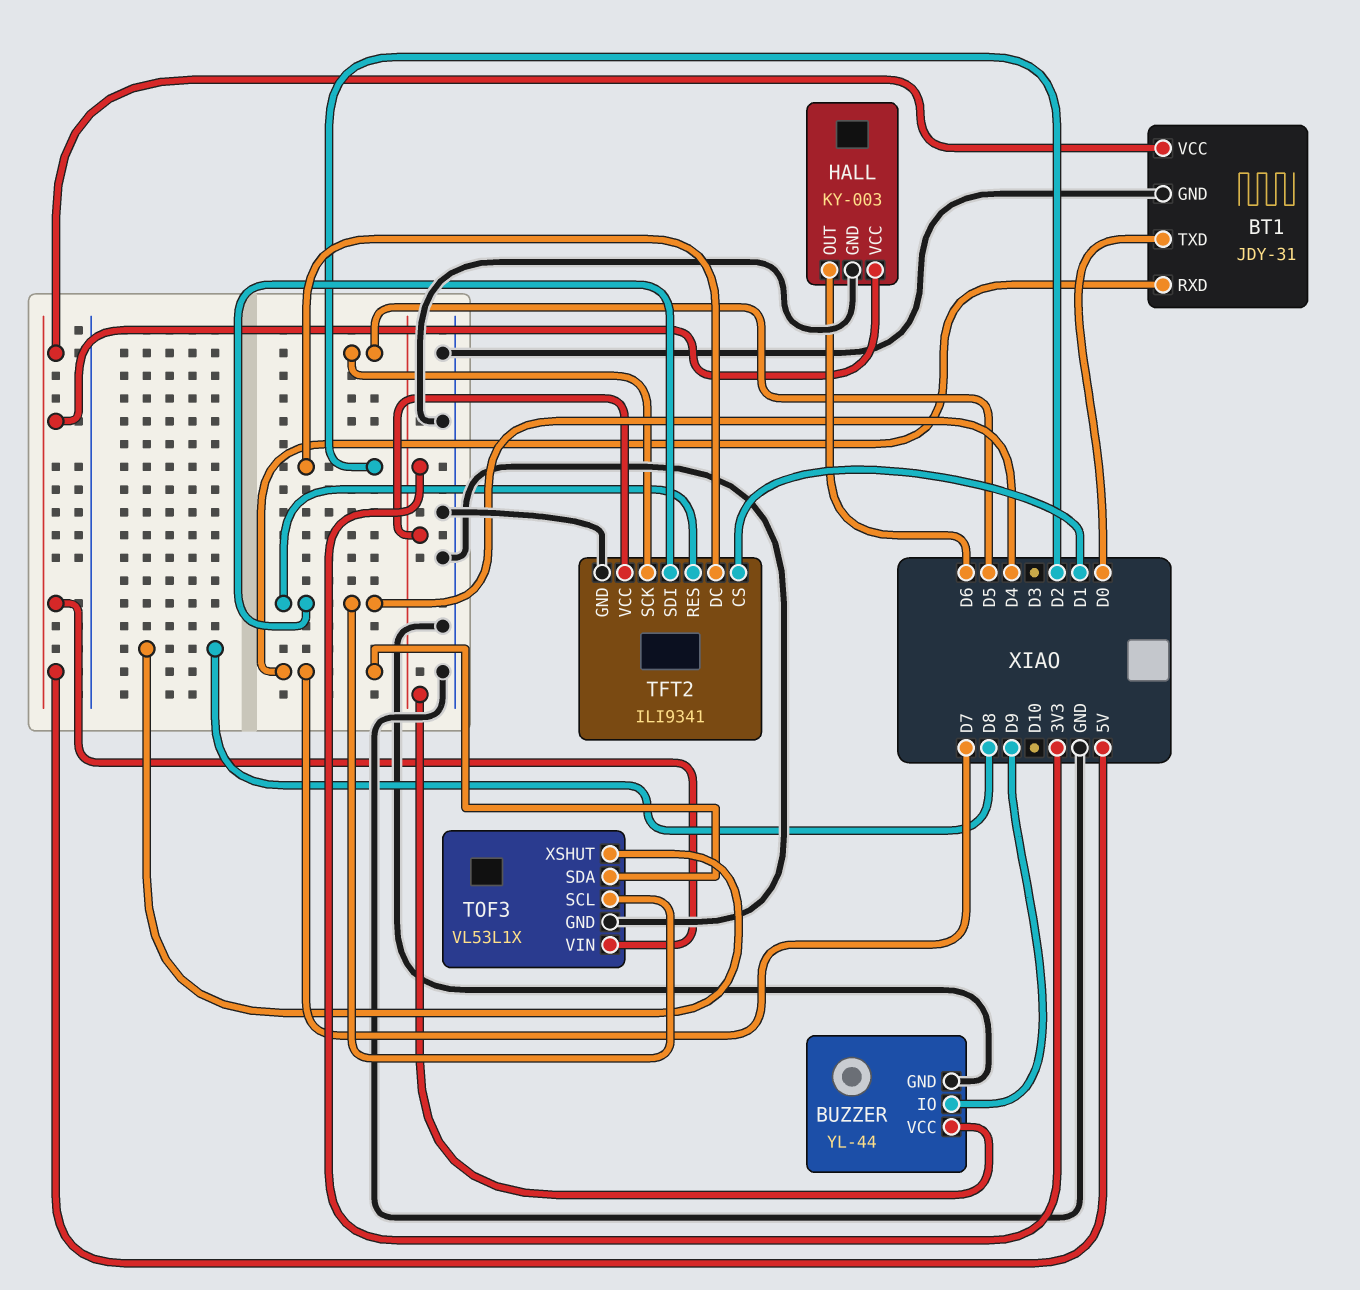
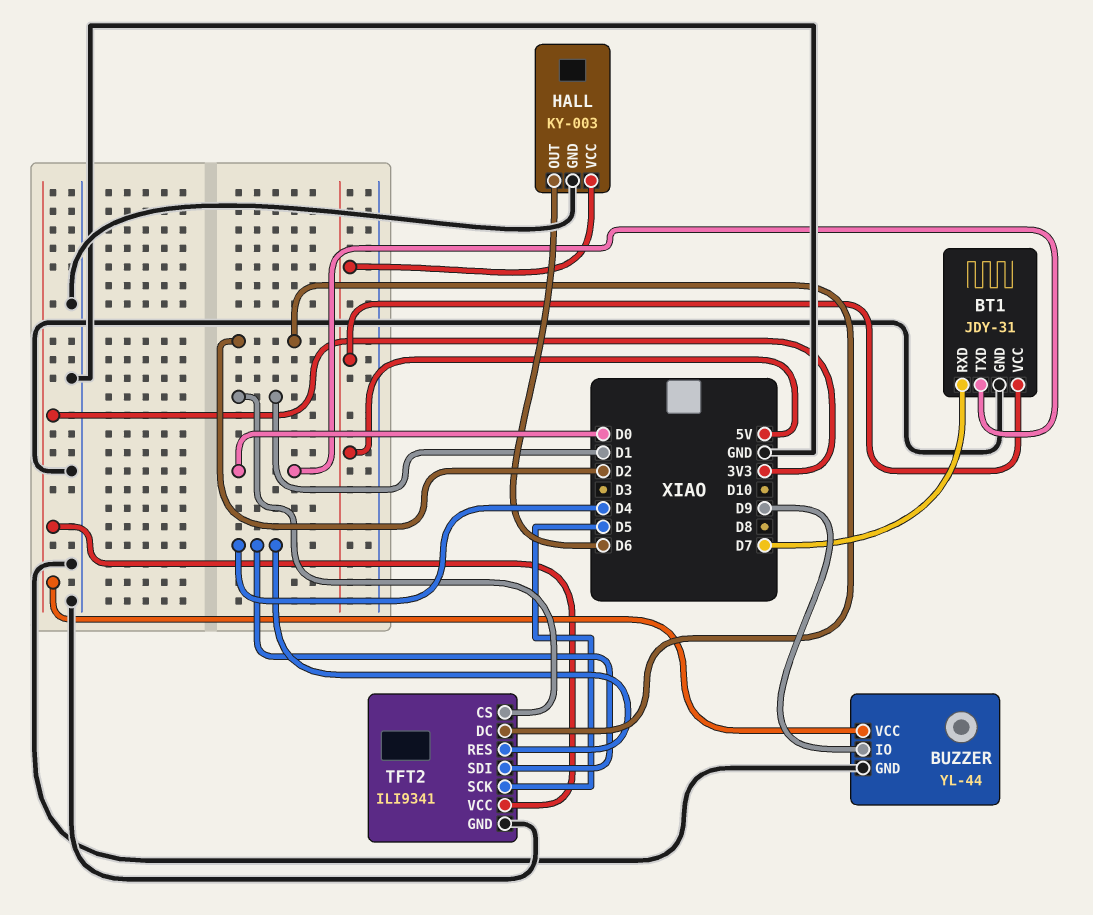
TOF3: VL53L1X -> none
TOF3 pin GND: GND -> none
TOF3 pin SCL: D4 -> none
TOF3 pin SDA: D7 -> none
TOF3 pin VIN: 5V -> none
TOF3 pin XSHUT: D8 -> none

